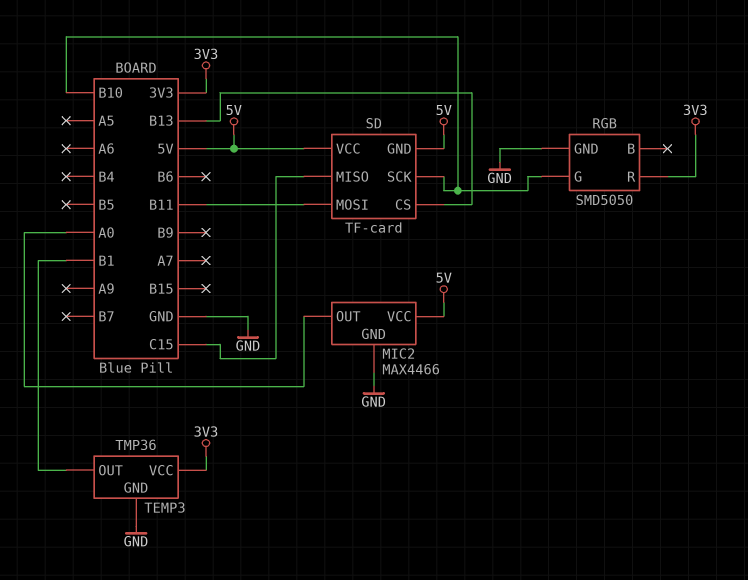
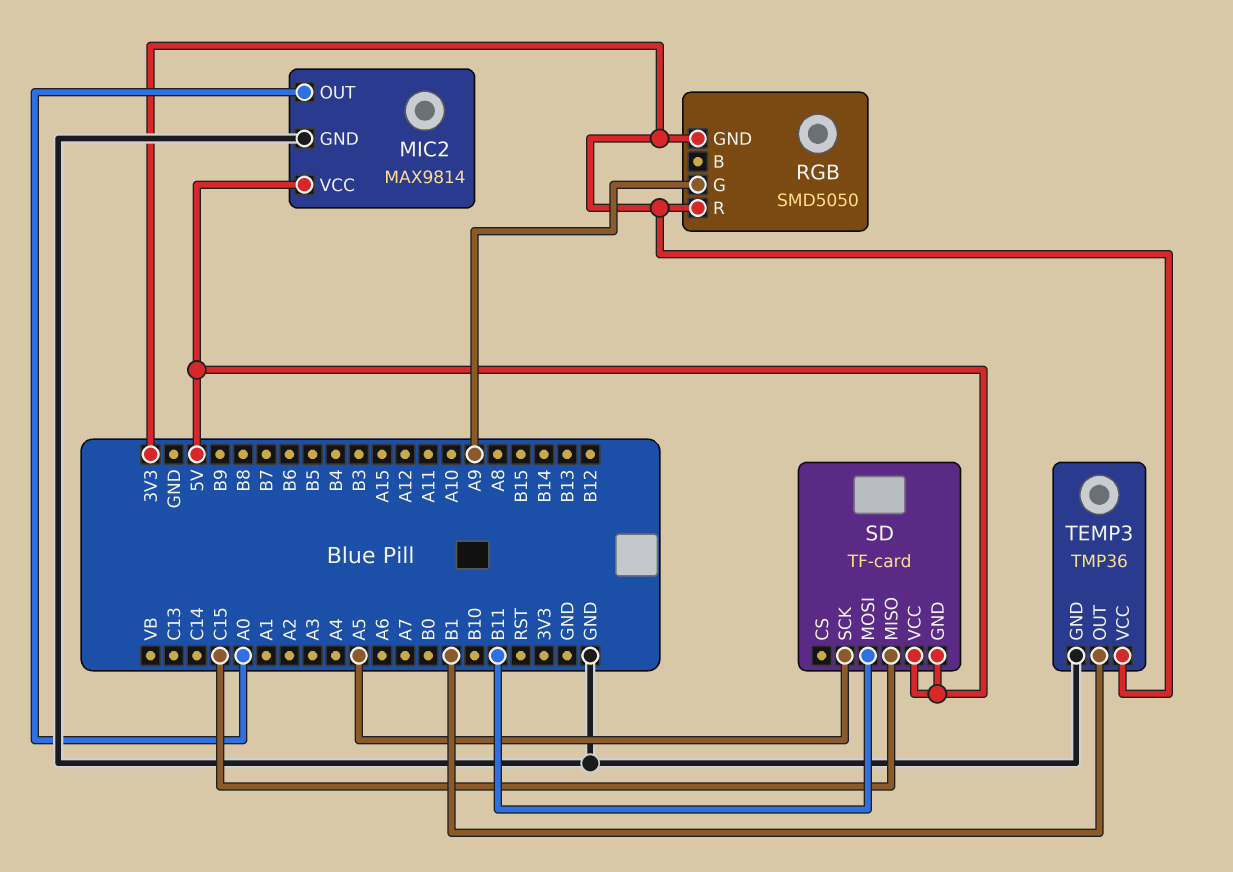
MIC2: MAX4466 -> MAX9814
RGB pin G: B10 -> A9
RGB pin GND: GND -> 3V3
SD pin CS: B13 -> none
SD pin SCK: B10 -> A5

